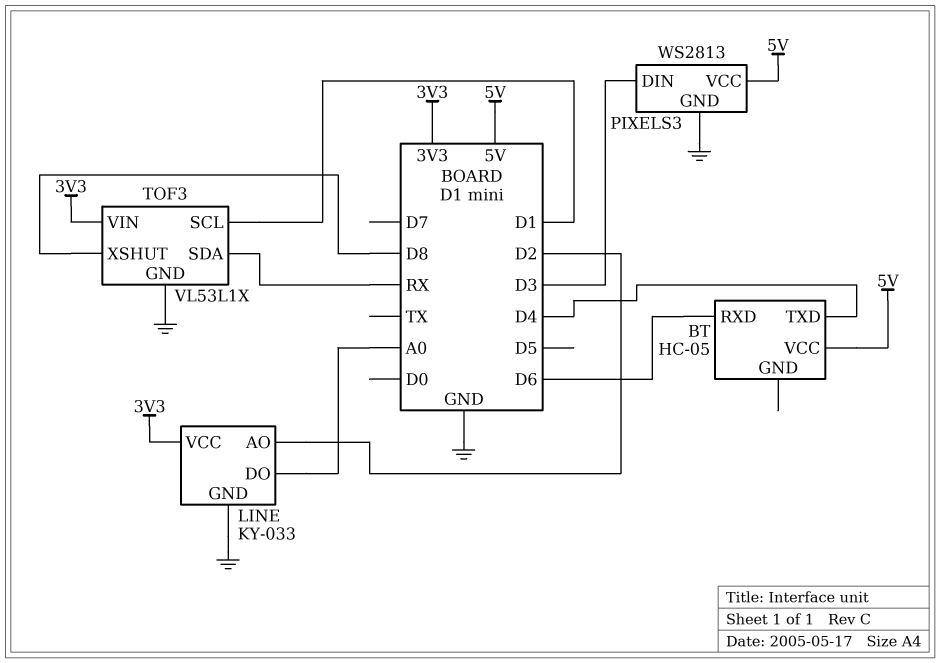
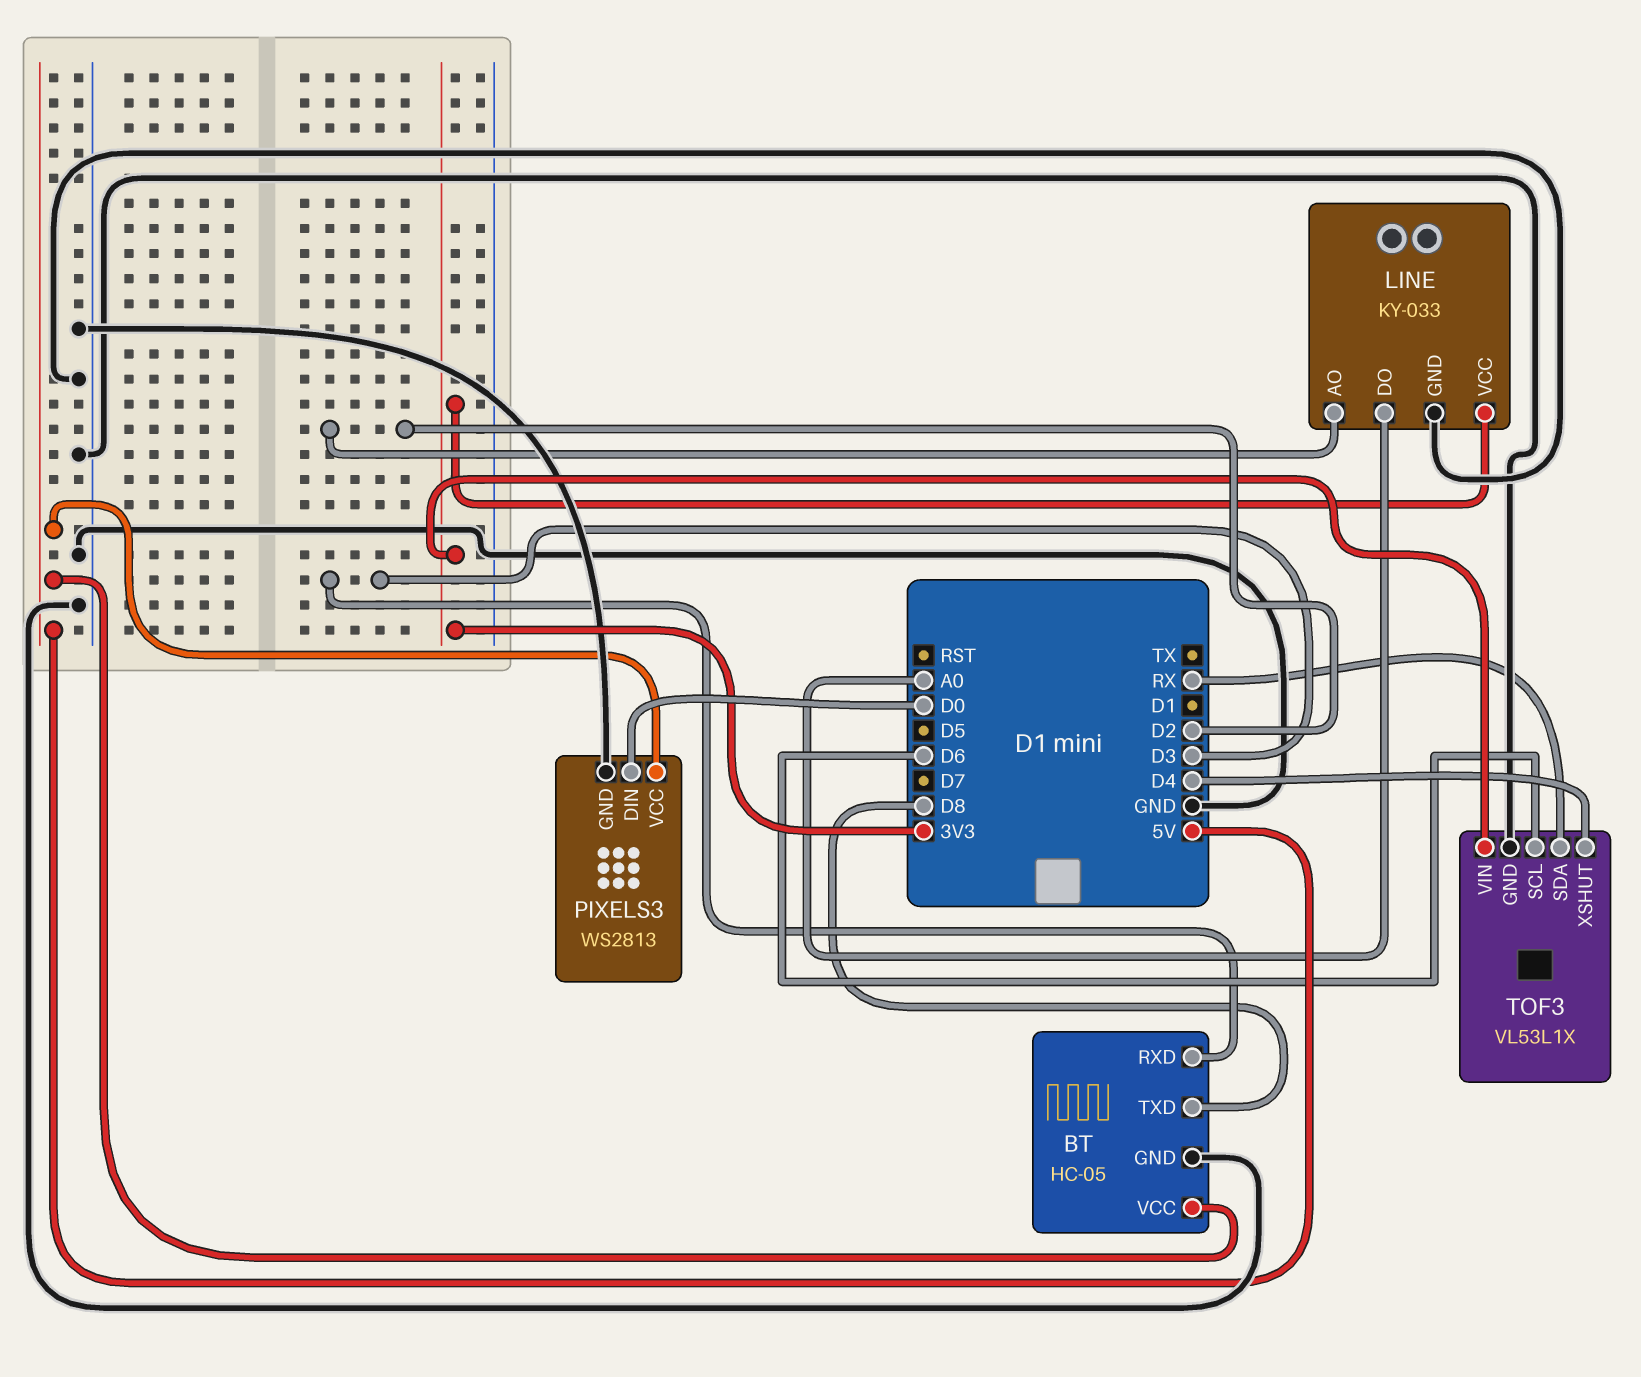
BT pin GND: none -> GND
BT pin RXD: D6 -> D3
BT pin TXD: D4 -> D8
PIXELS3 pin DIN: D3 -> D0
TOF3 pin SCL: D1 -> D6
TOF3 pin XSHUT: D8 -> D4

